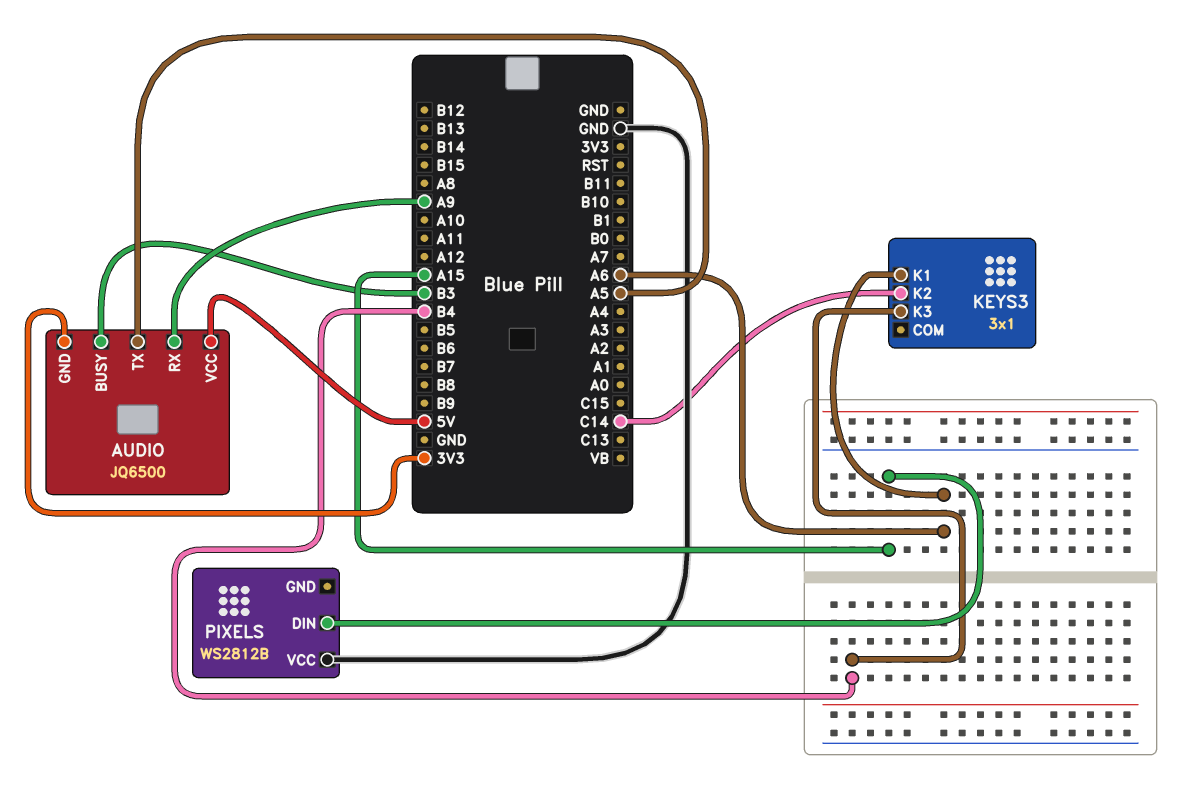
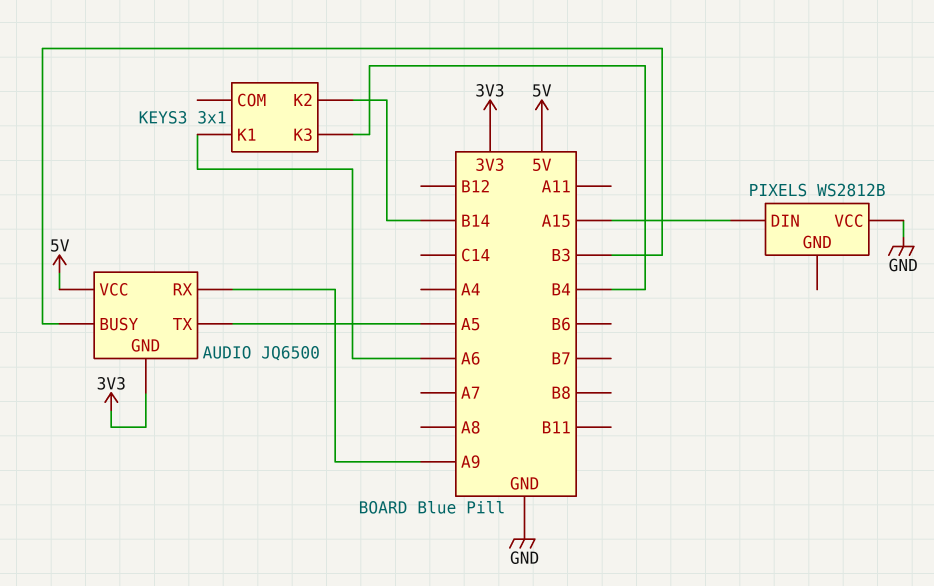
KEYS3 pin K2: C14 -> B14

